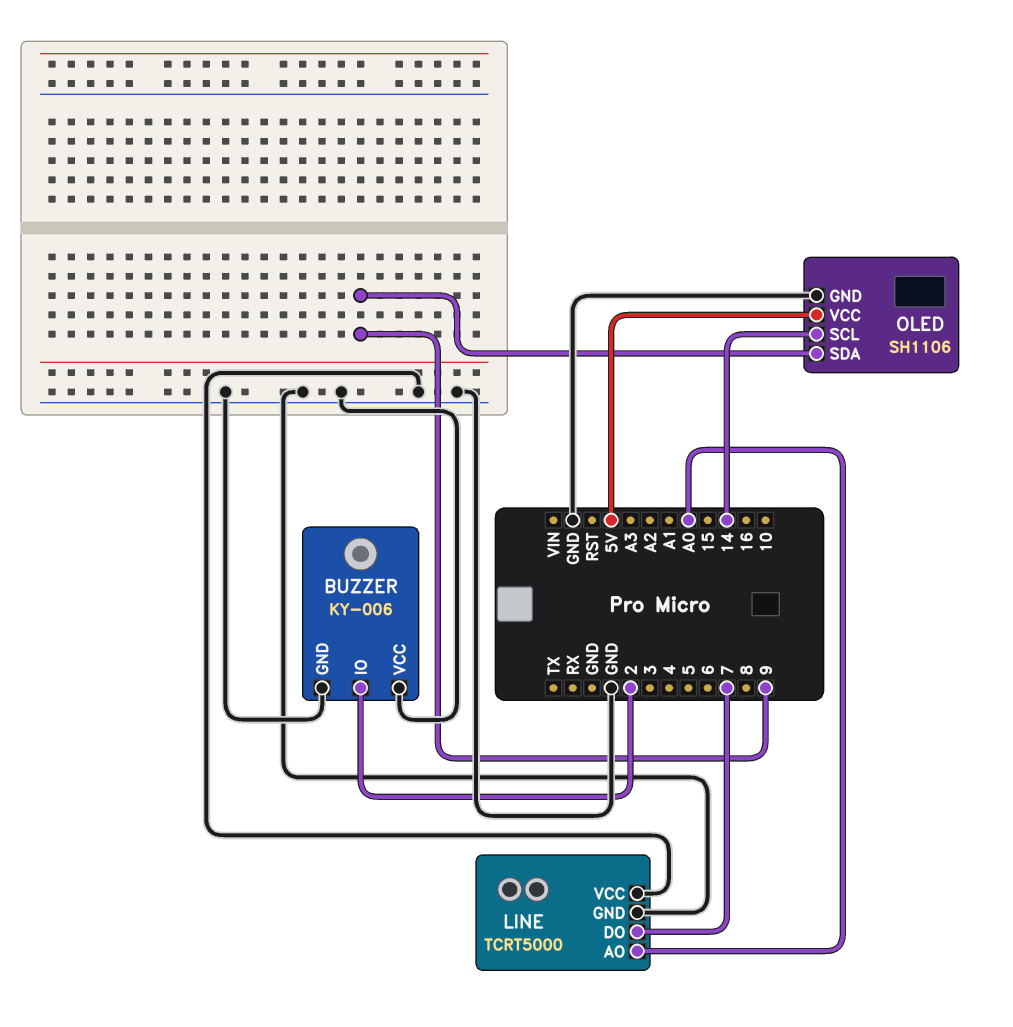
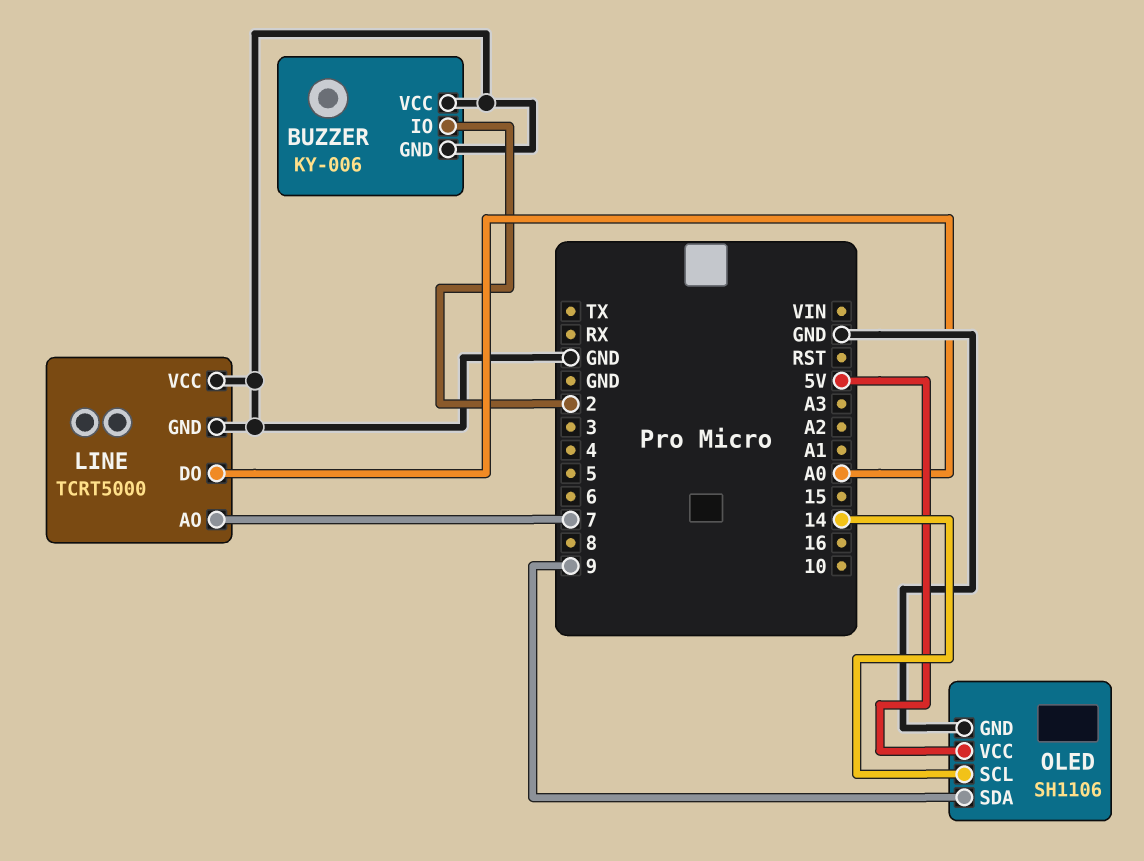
LINE pin AO: A0 -> 7
LINE pin DO: 7 -> A0

